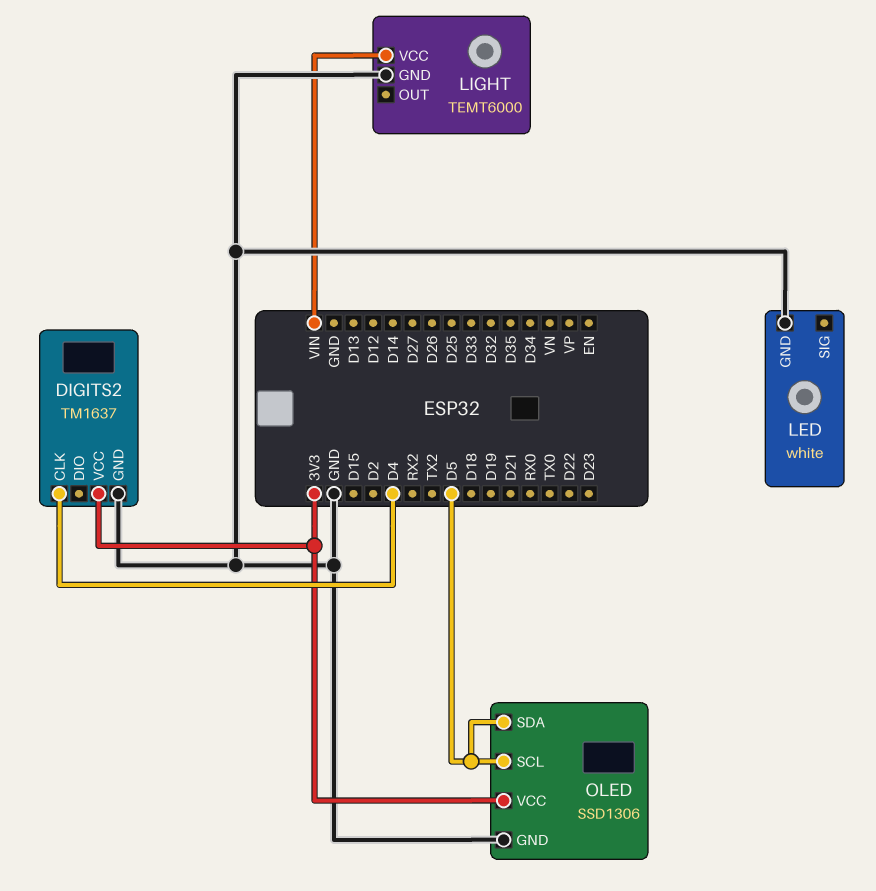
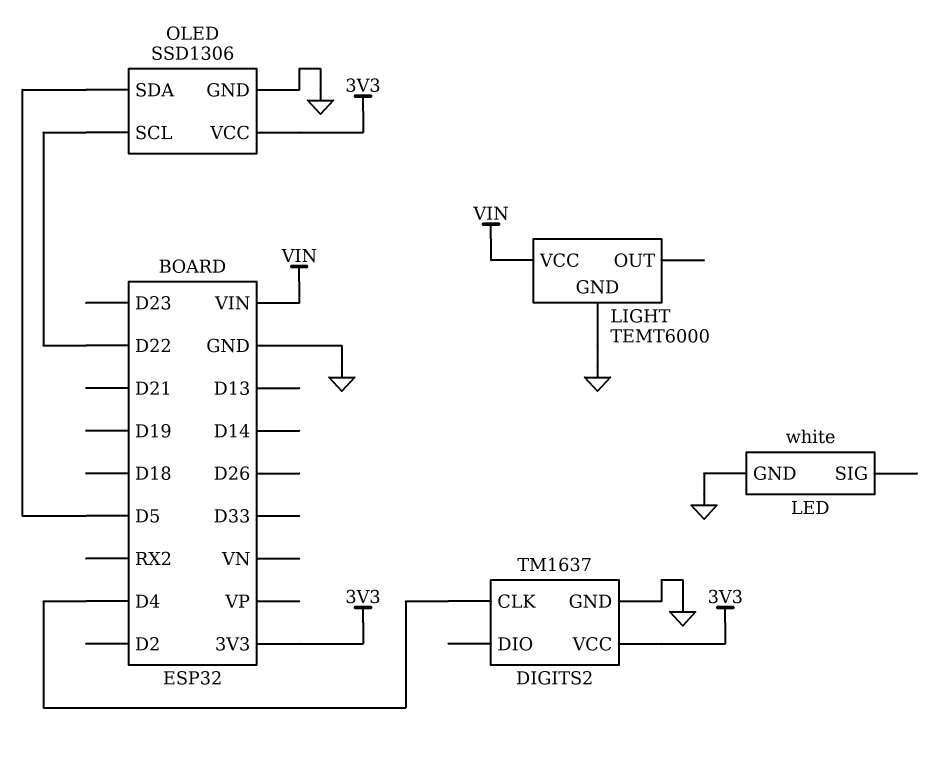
OLED pin SCL: D5 -> D22

